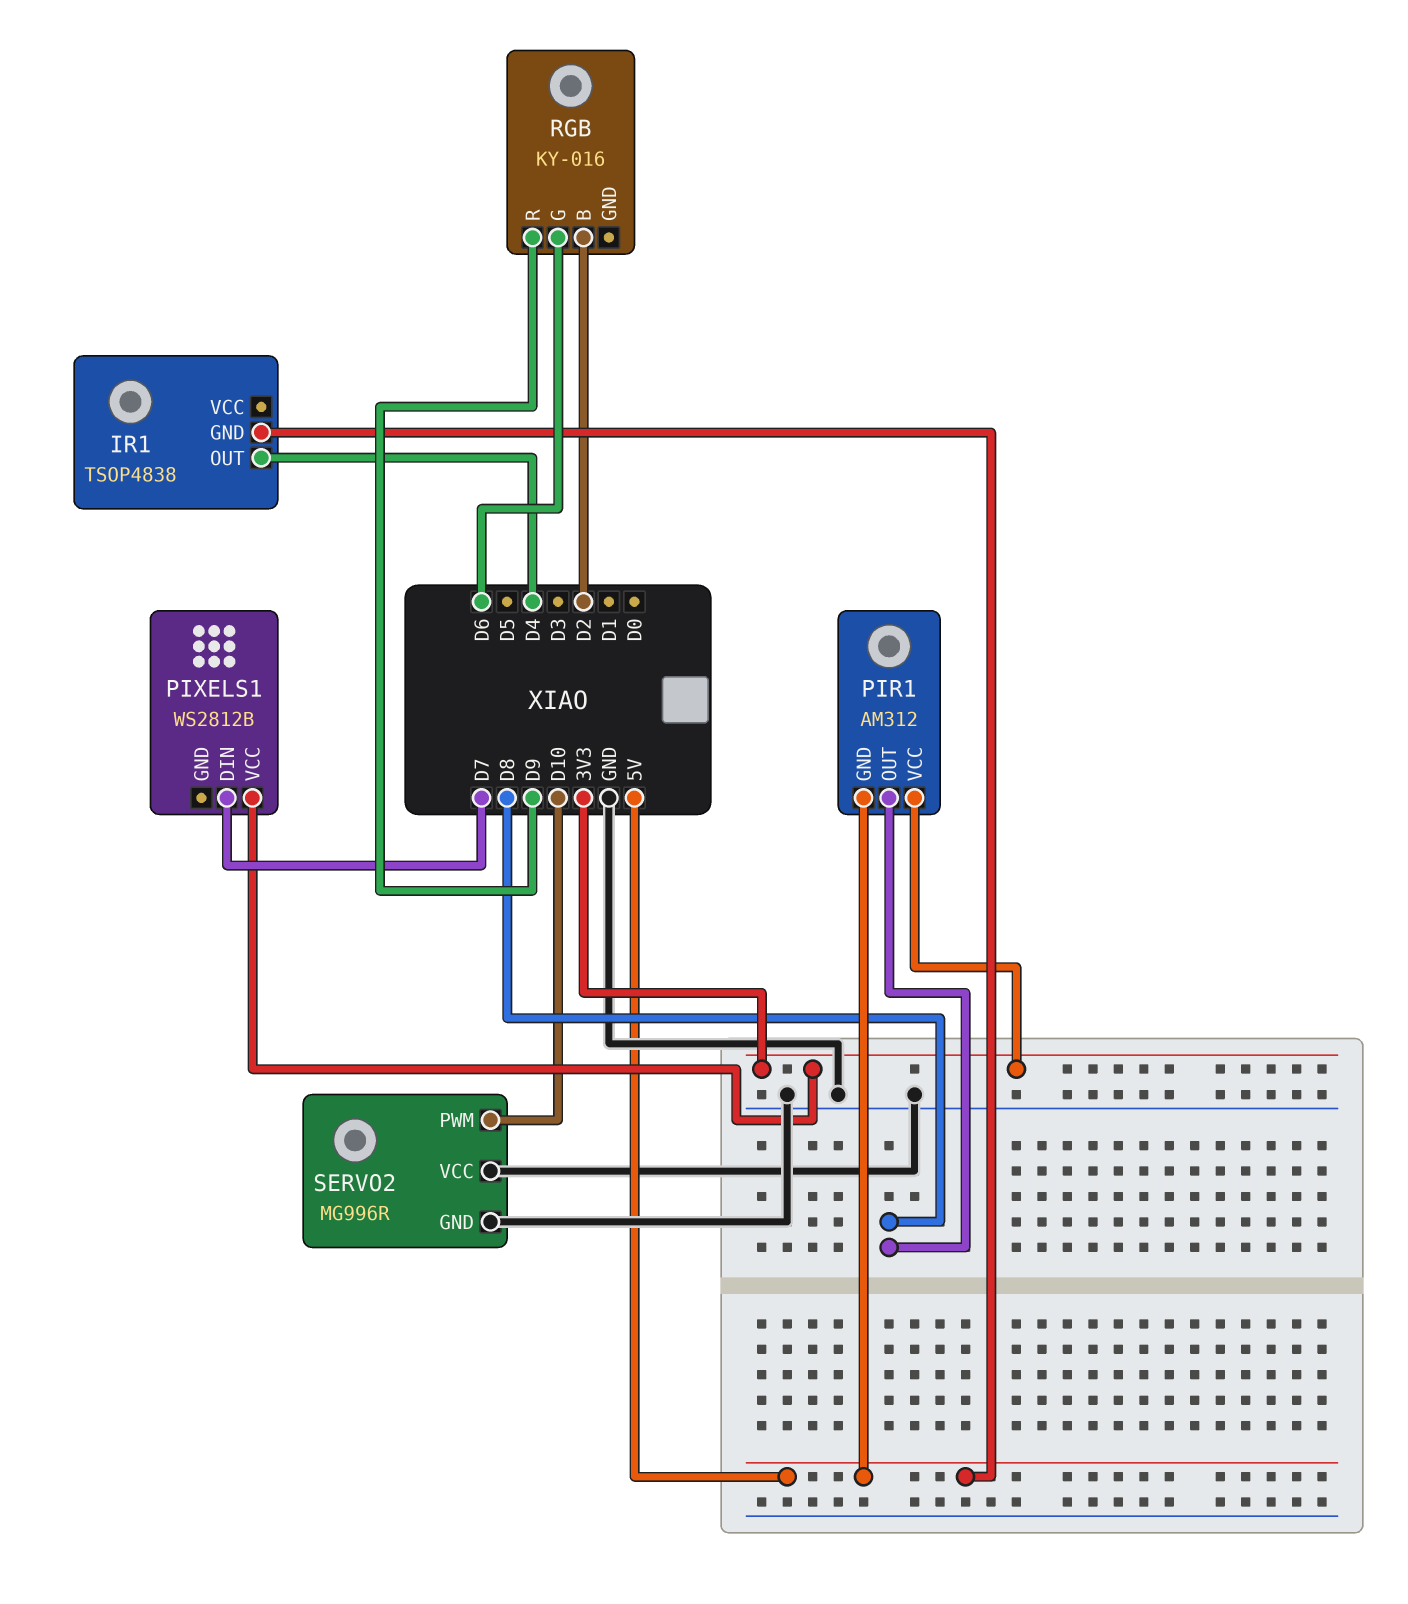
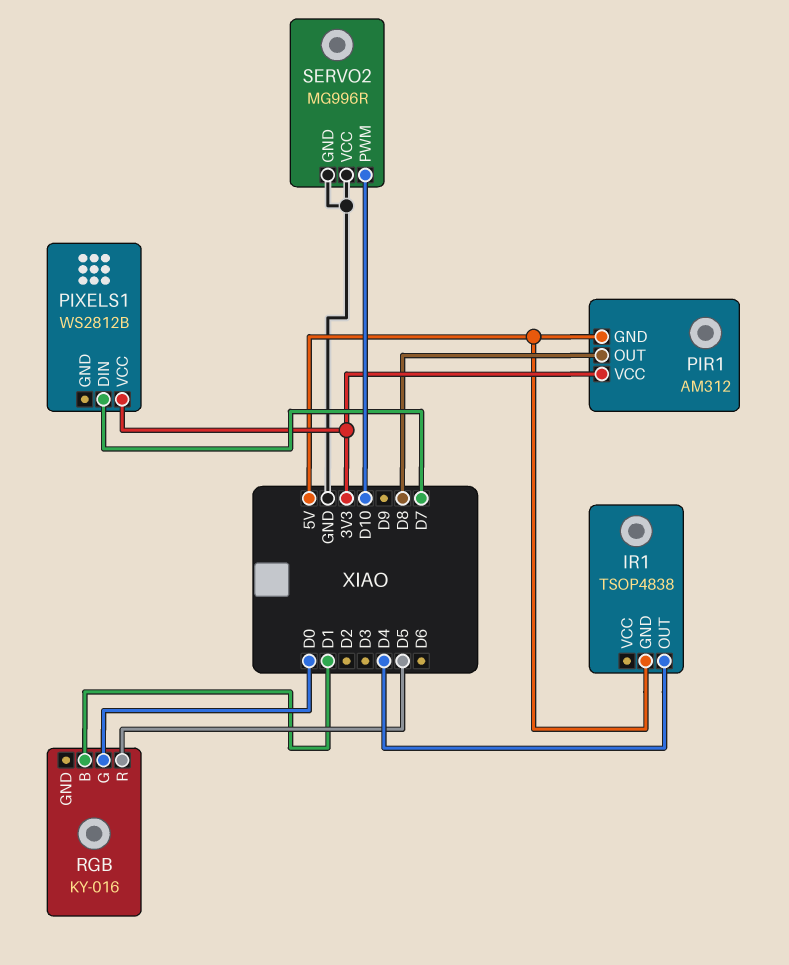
RGB pin B: D2 -> D1
RGB pin G: D6 -> D0
RGB pin R: D9 -> D5

